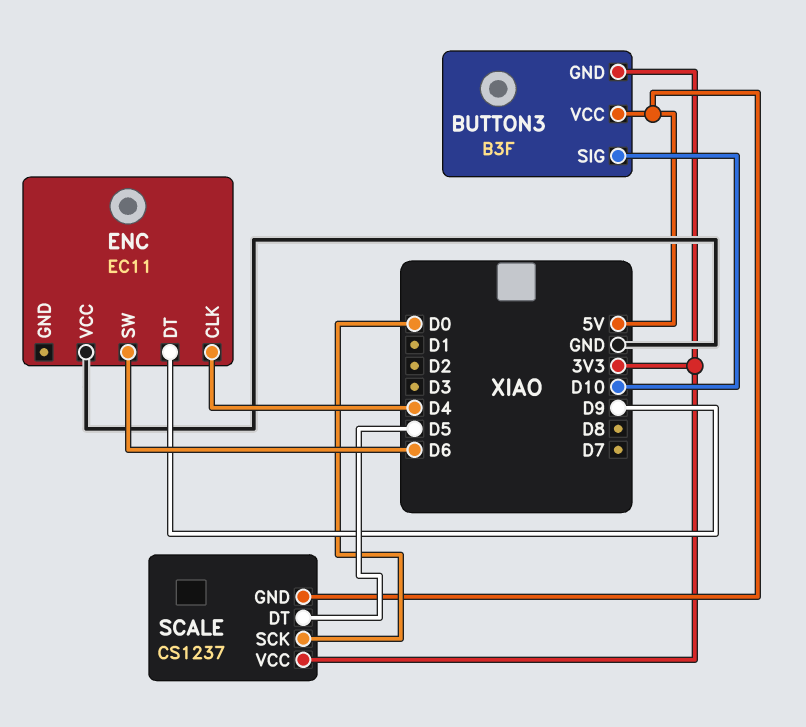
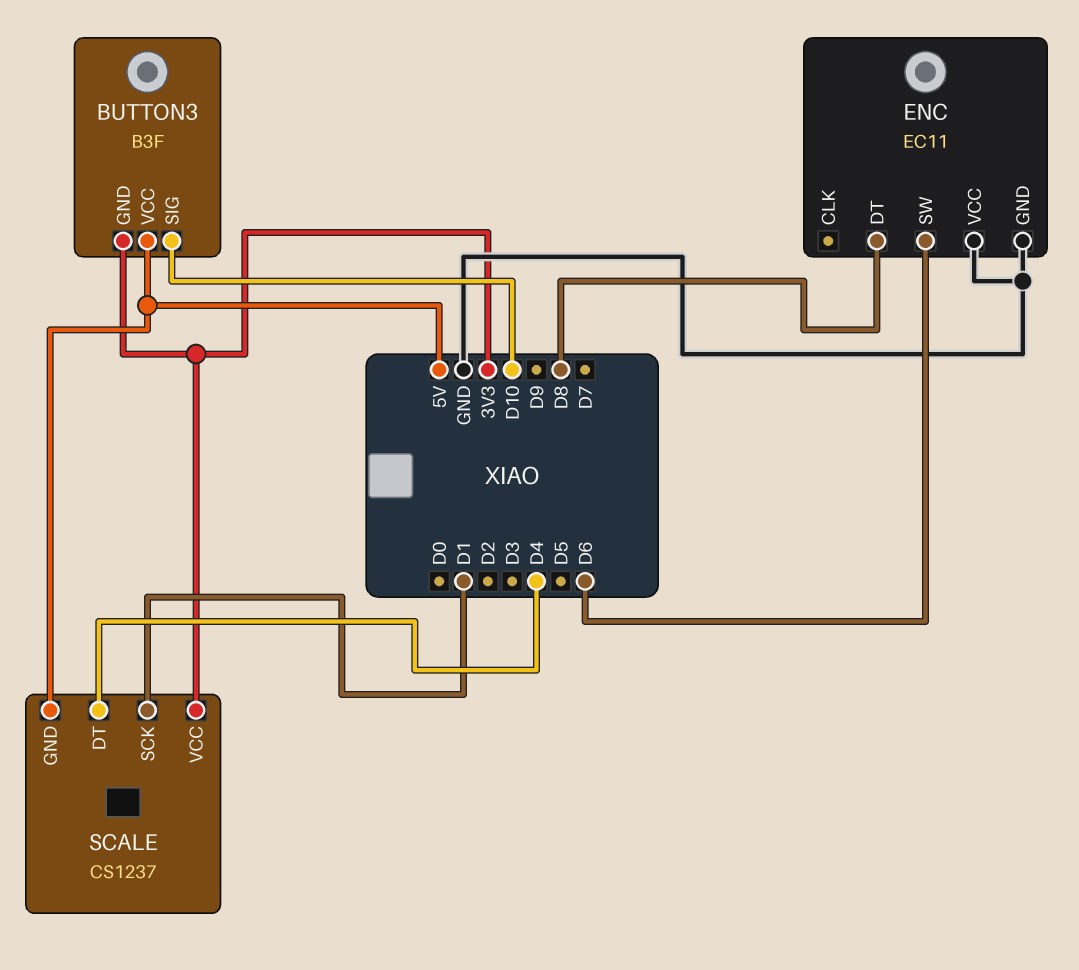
ENC pin CLK: D4 -> none
ENC pin DT: D9 -> D8
ENC pin GND: none -> GND
SCALE pin DT: D5 -> D4
SCALE pin SCK: D0 -> D1

